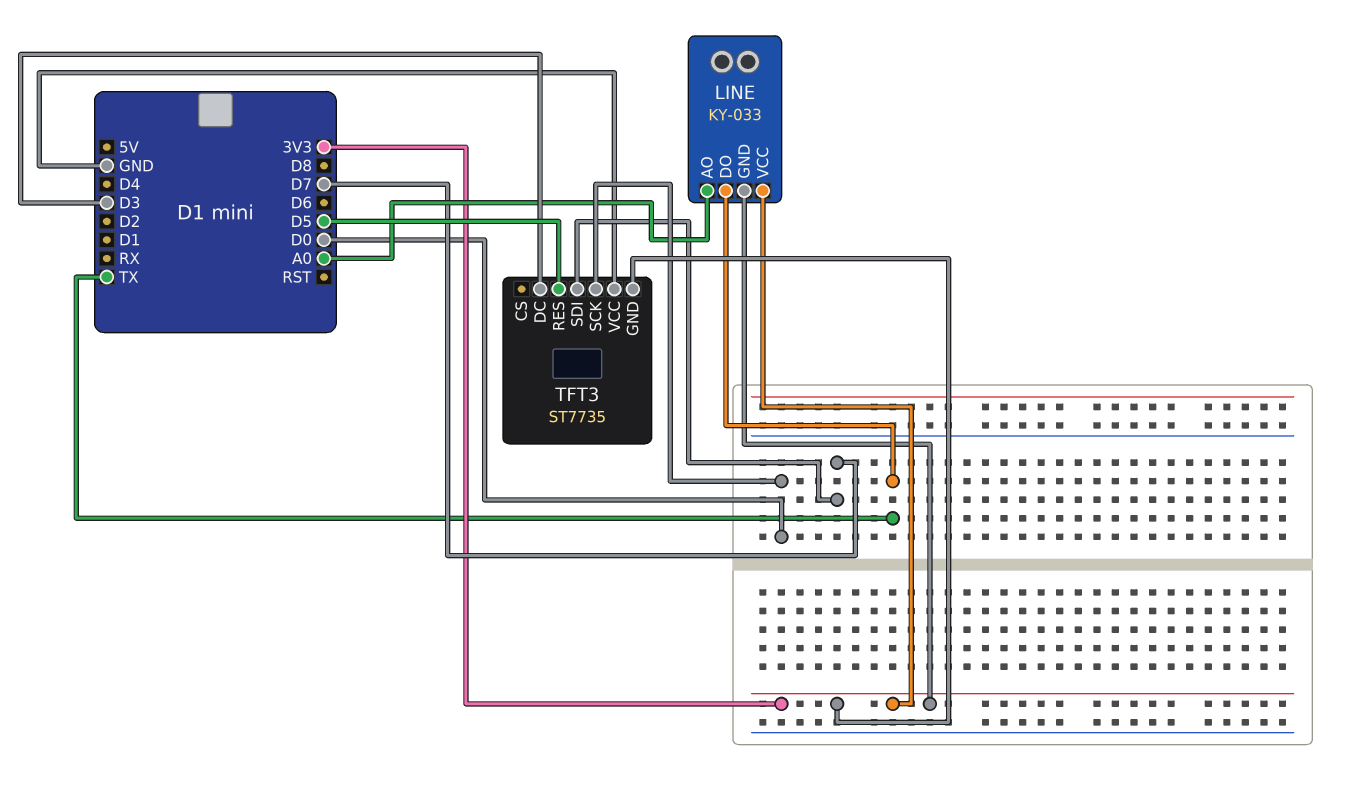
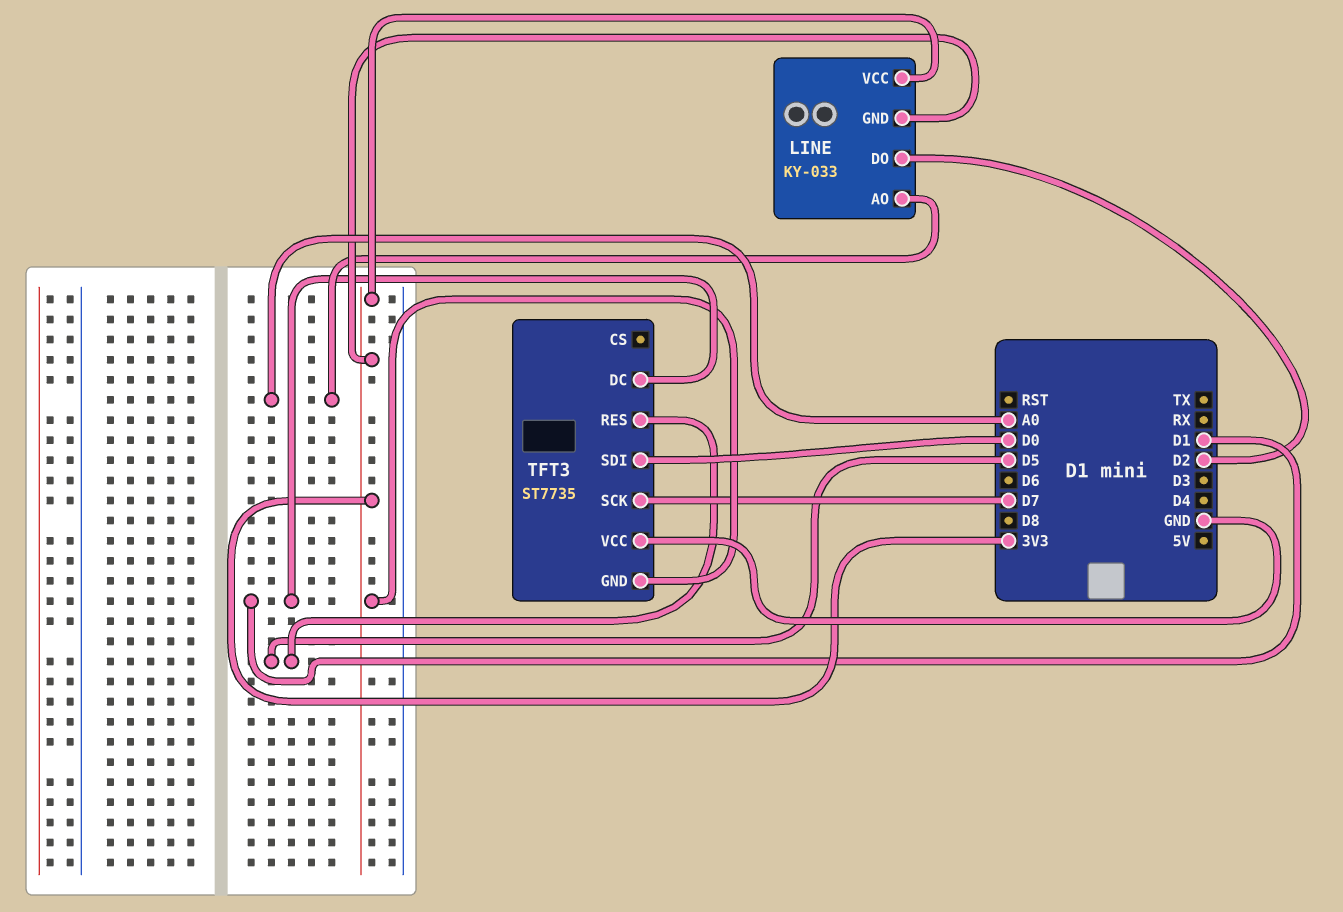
LINE pin DO: TX -> D2
TFT3 pin DC: D3 -> D1
TFT3 pin SCK: D0 -> D7
TFT3 pin SDI: D7 -> D0

